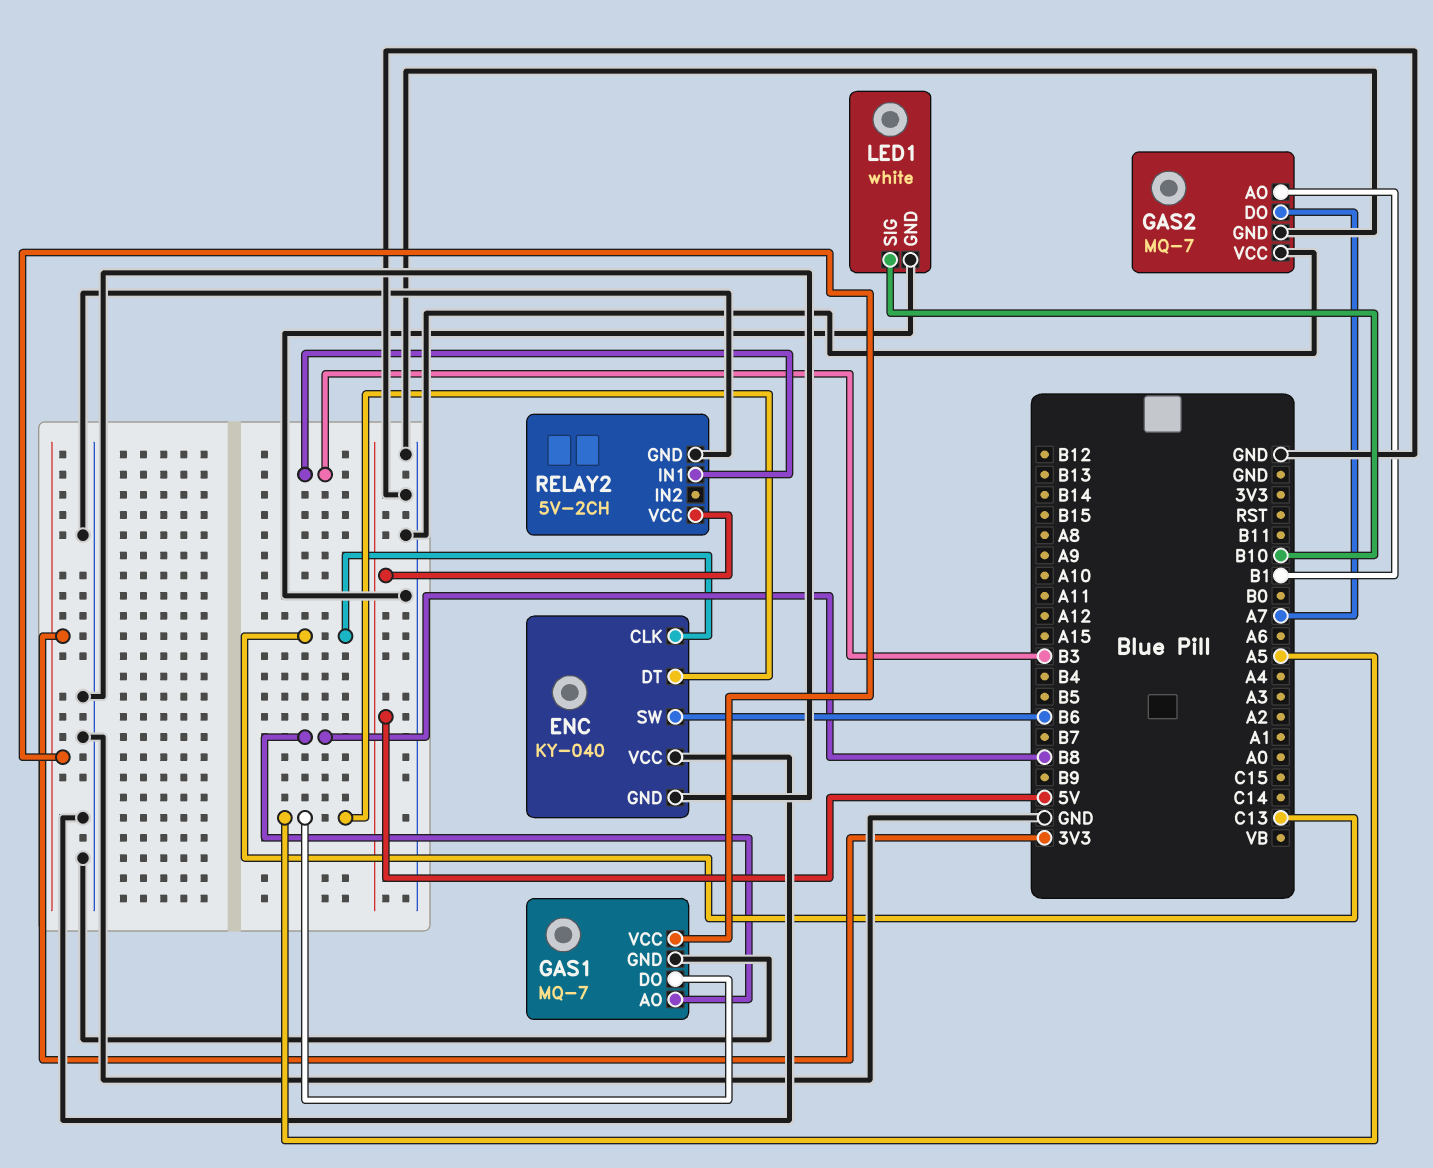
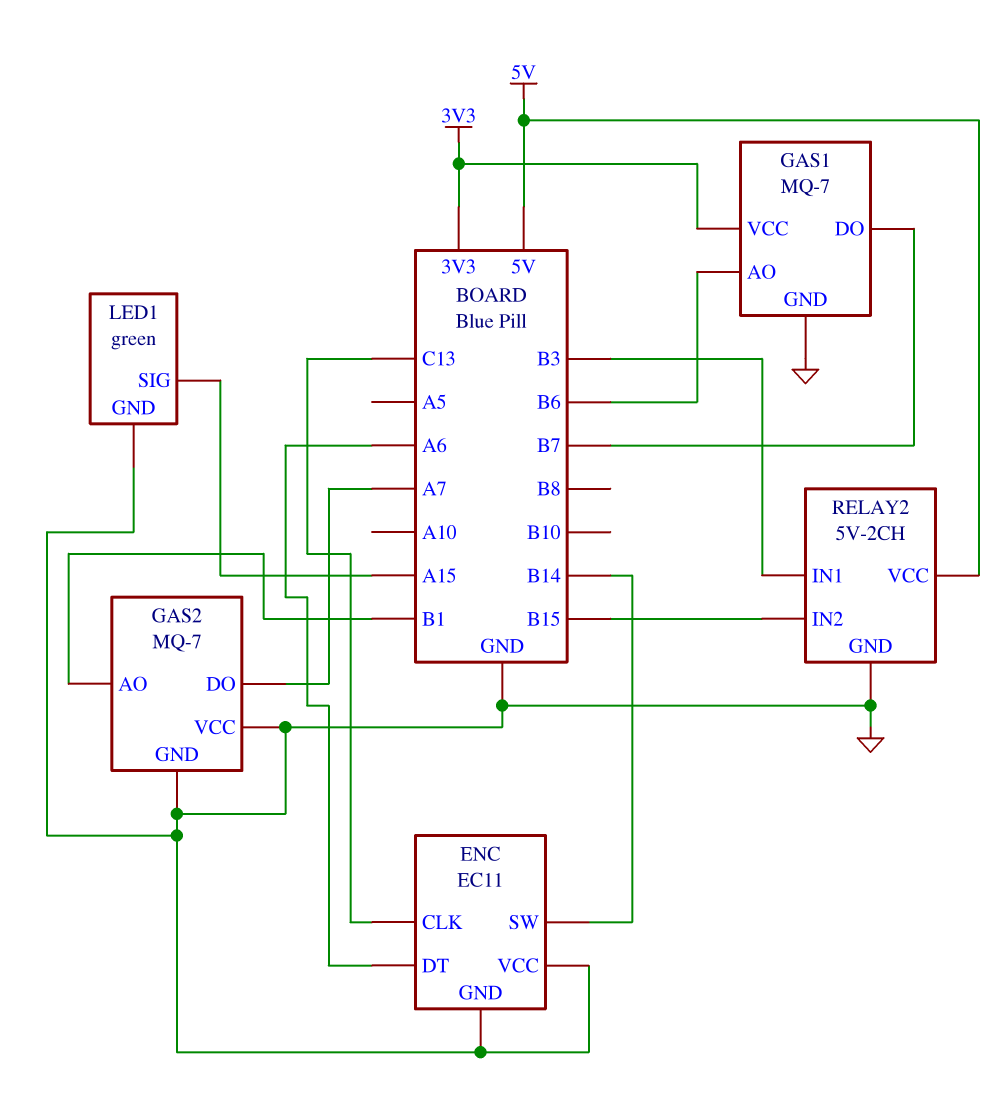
ENC: KY-040 -> EC11
ENC pin DT: A5 -> A6
ENC pin SW: B6 -> B14
GAS1 pin AO: B8 -> B6
GAS1 pin DO: A5 -> B7
LED1: white -> green
LED1 pin SIG: B10 -> A15
RELAY2 pin IN2: none -> B15

